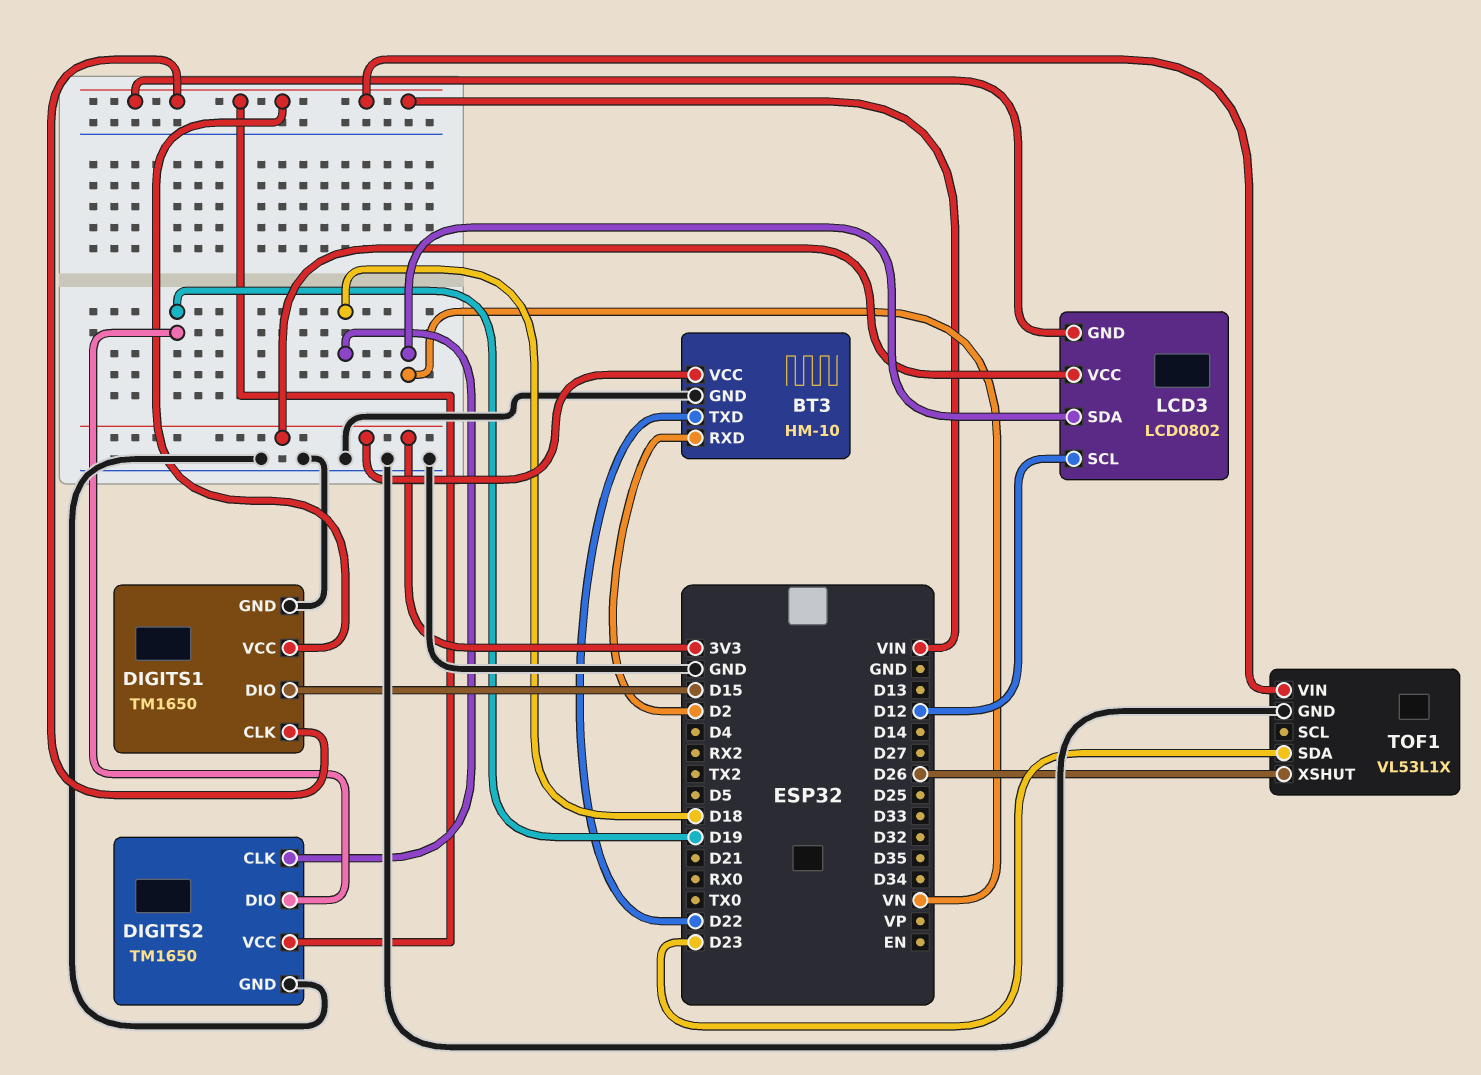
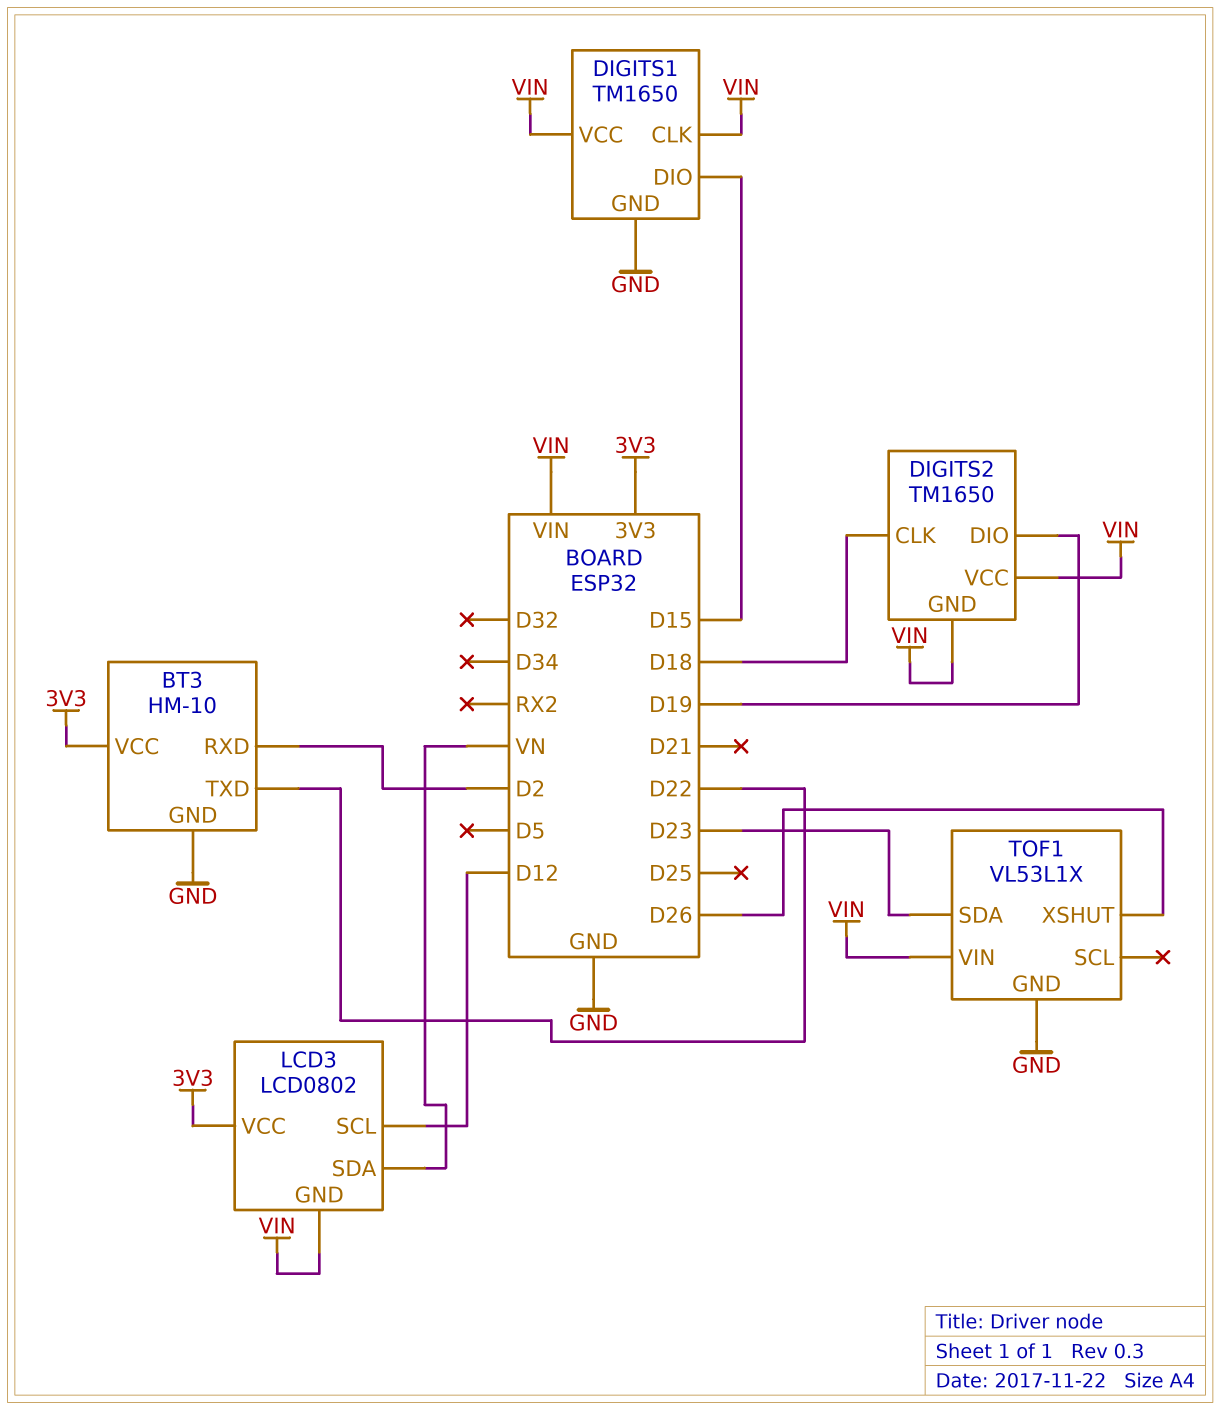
DIGITS2 pin GND: GND -> VIN

